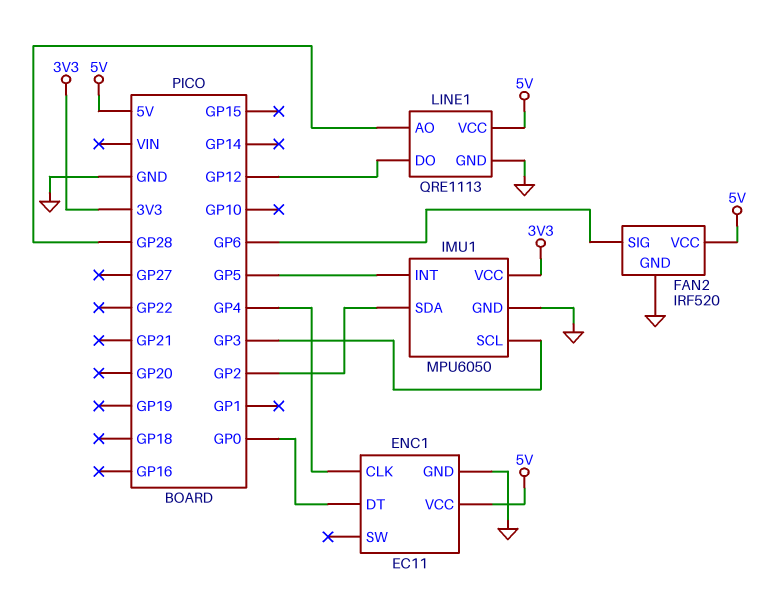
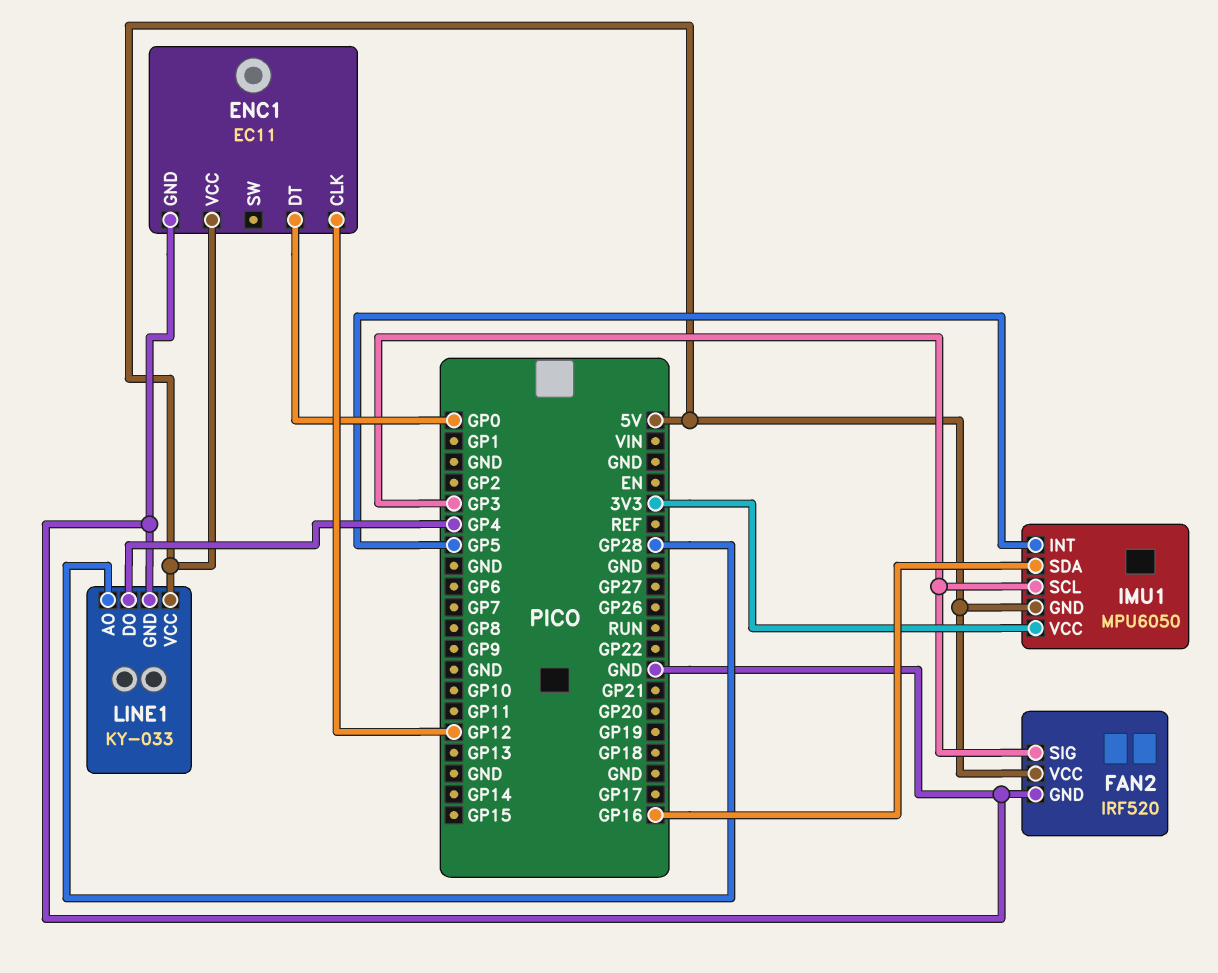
ENC1 pin CLK: GP4 -> GP12
FAN2 pin SIG: GP6 -> GP3
IMU1 pin GND: GND -> 5V
IMU1 pin SDA: GP2 -> GP16
LINE1: QRE1113 -> KY-033
LINE1 pin DO: GP12 -> GP4

